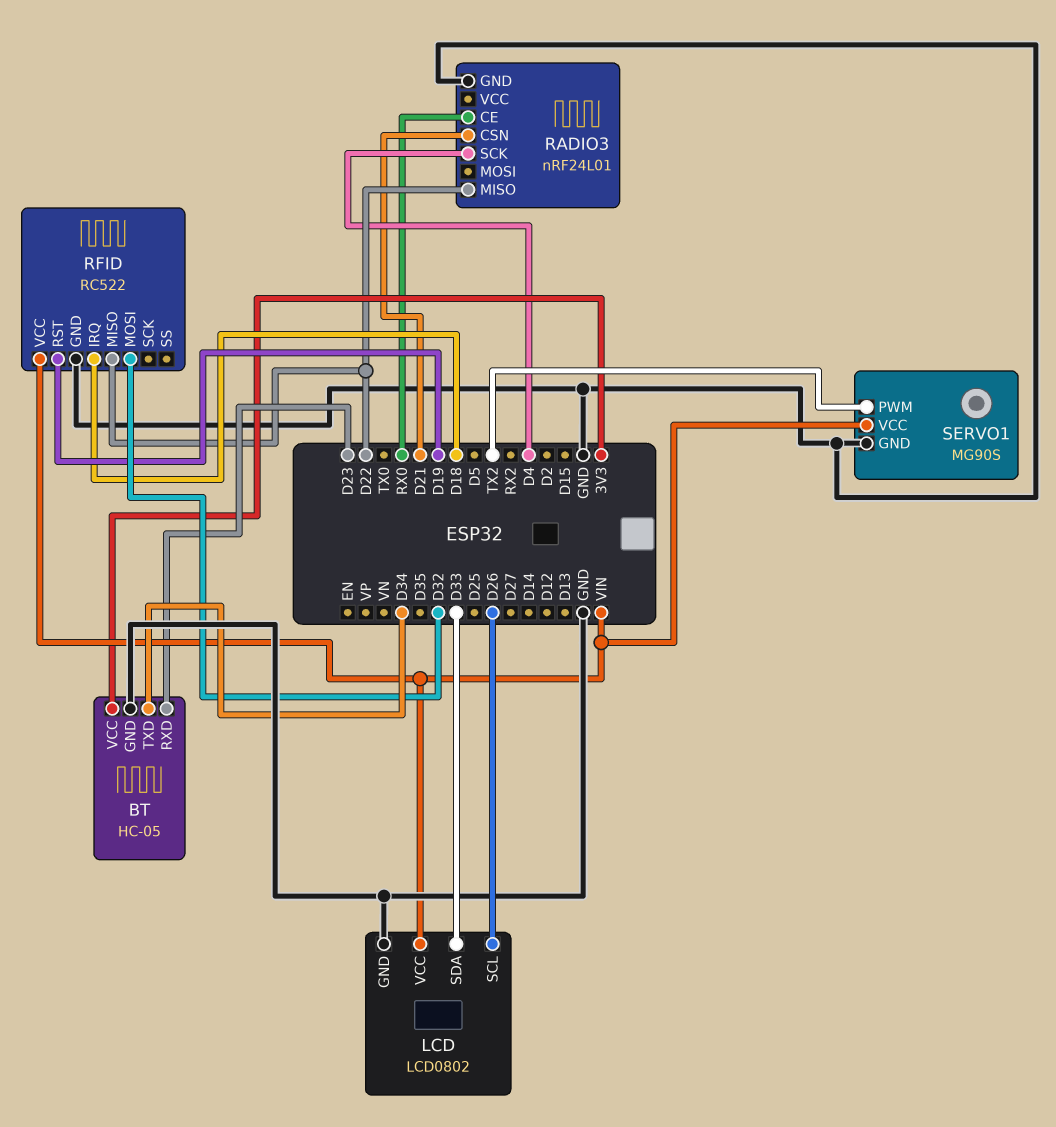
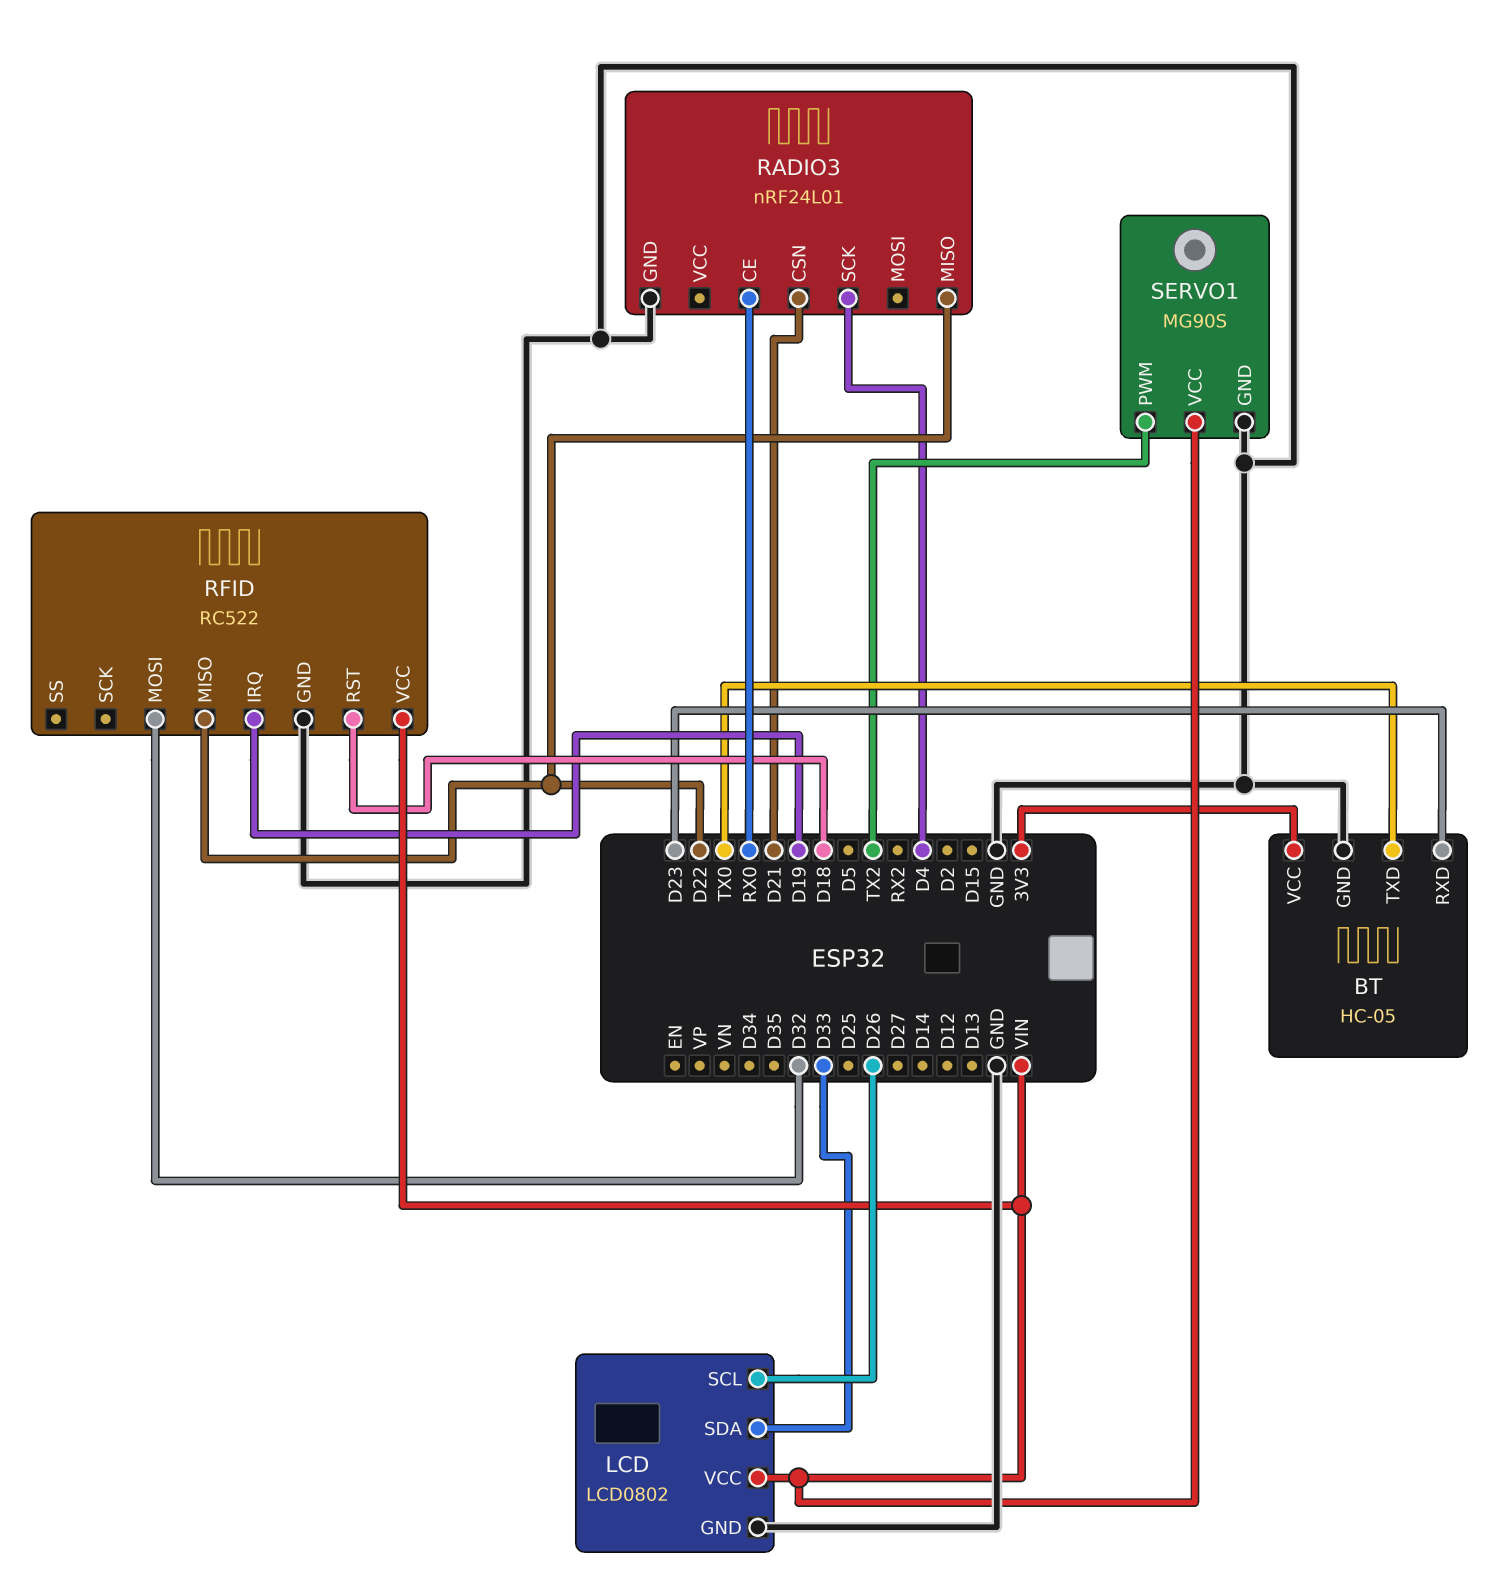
BT pin TXD: D34 -> TX0
RFID pin IRQ: D18 -> D19
RFID pin RST: D19 -> D18

